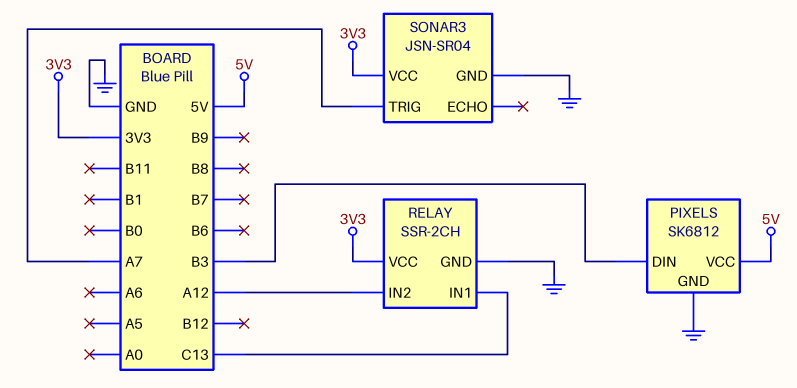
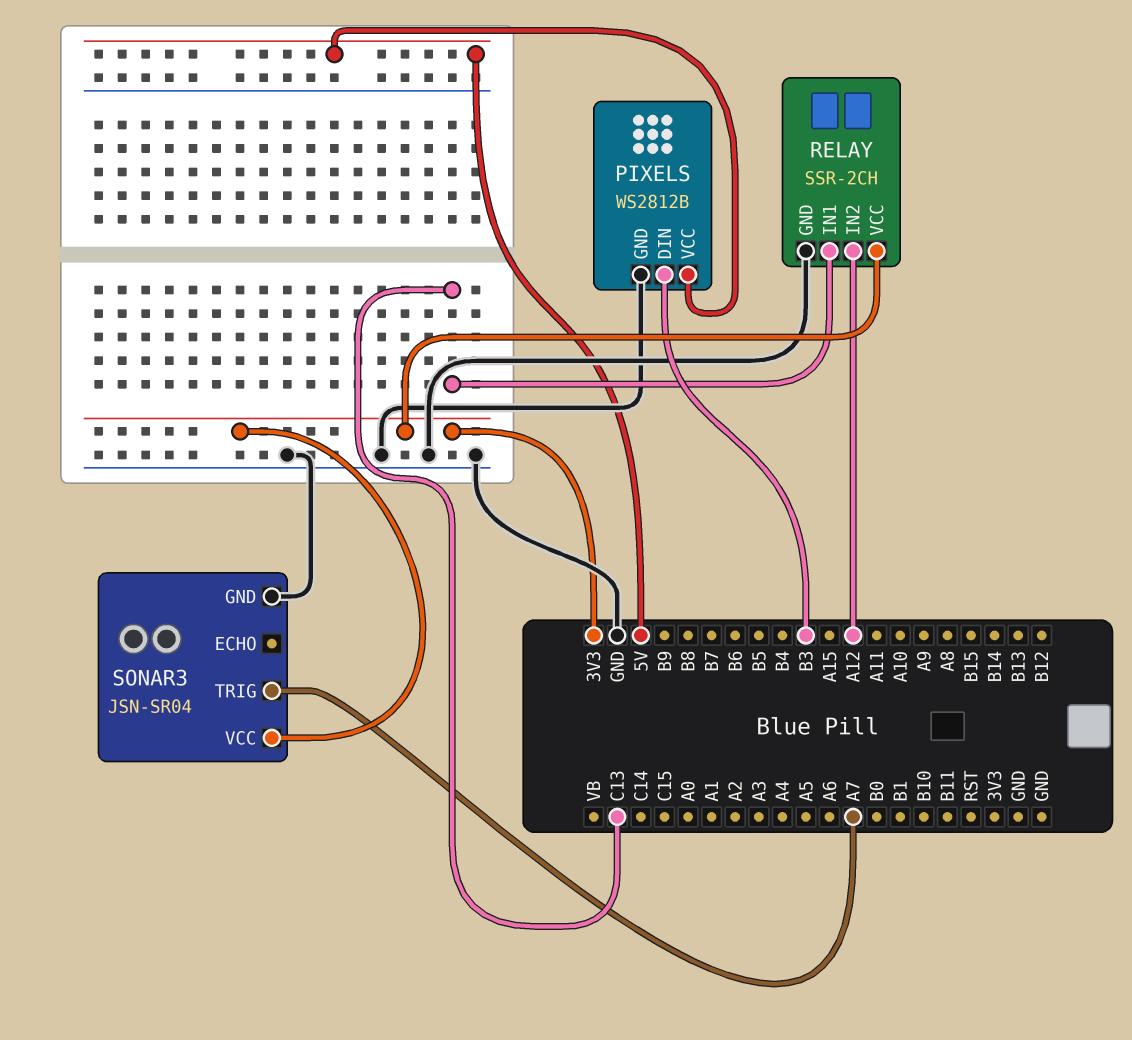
PIXELS: SK6812 -> WS2812B

